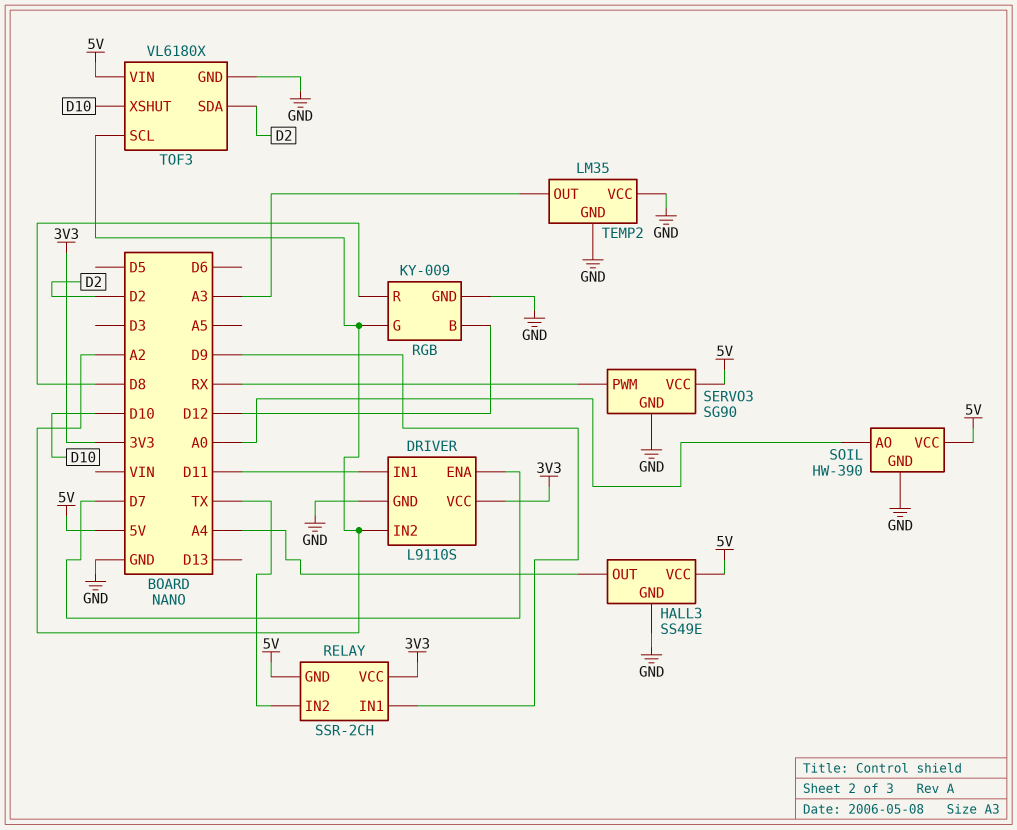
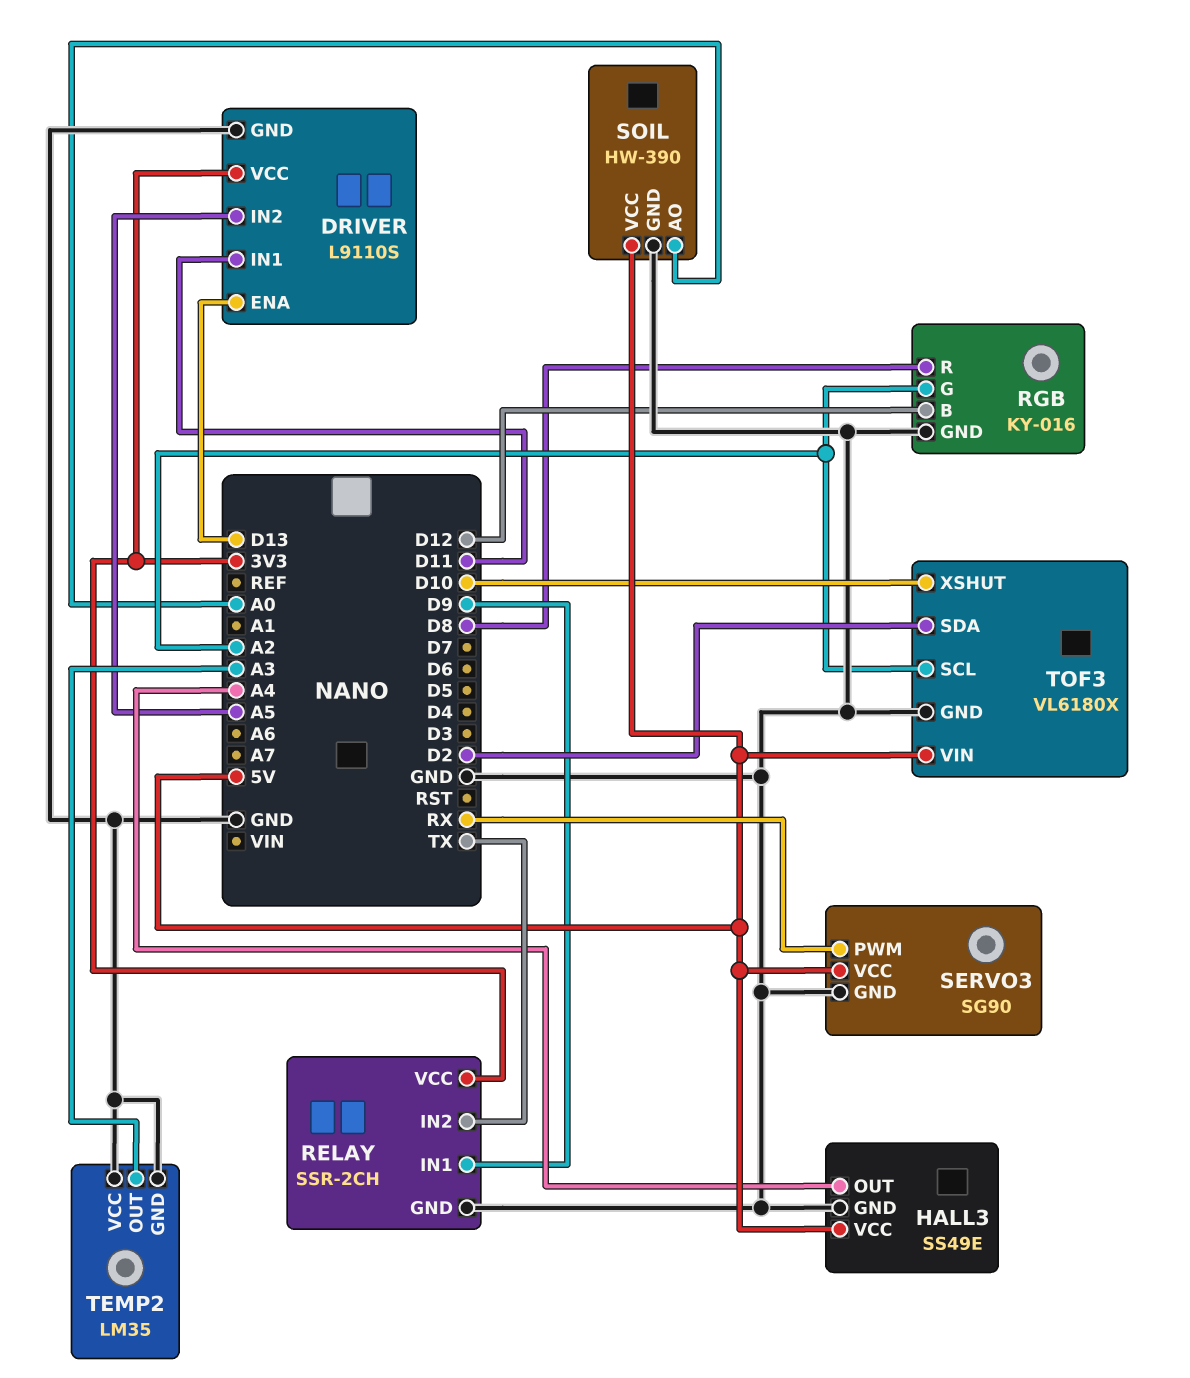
DRIVER pin ENA: D7 -> D13
DRIVER pin IN2: A2 -> A5
RELAY pin GND: 5V -> GND
RGB: KY-009 -> KY-016

